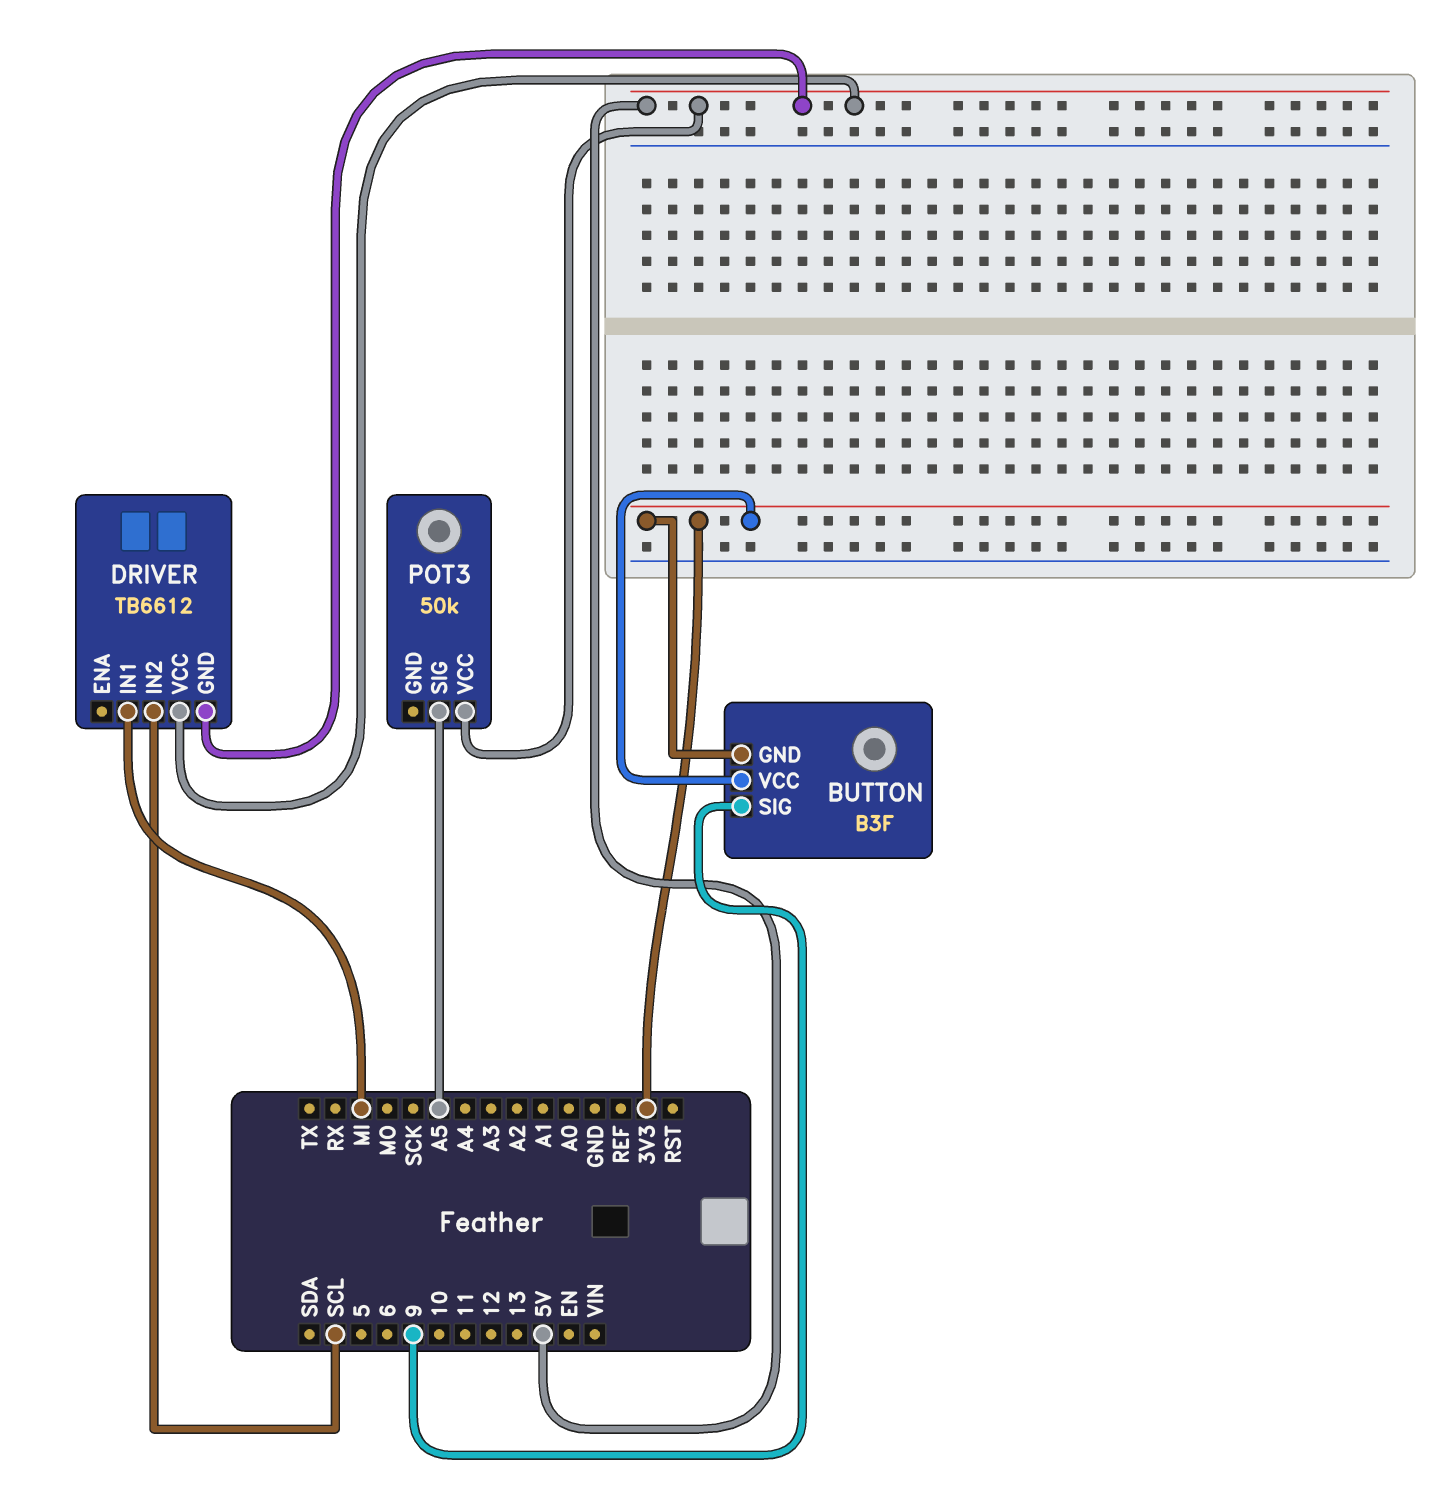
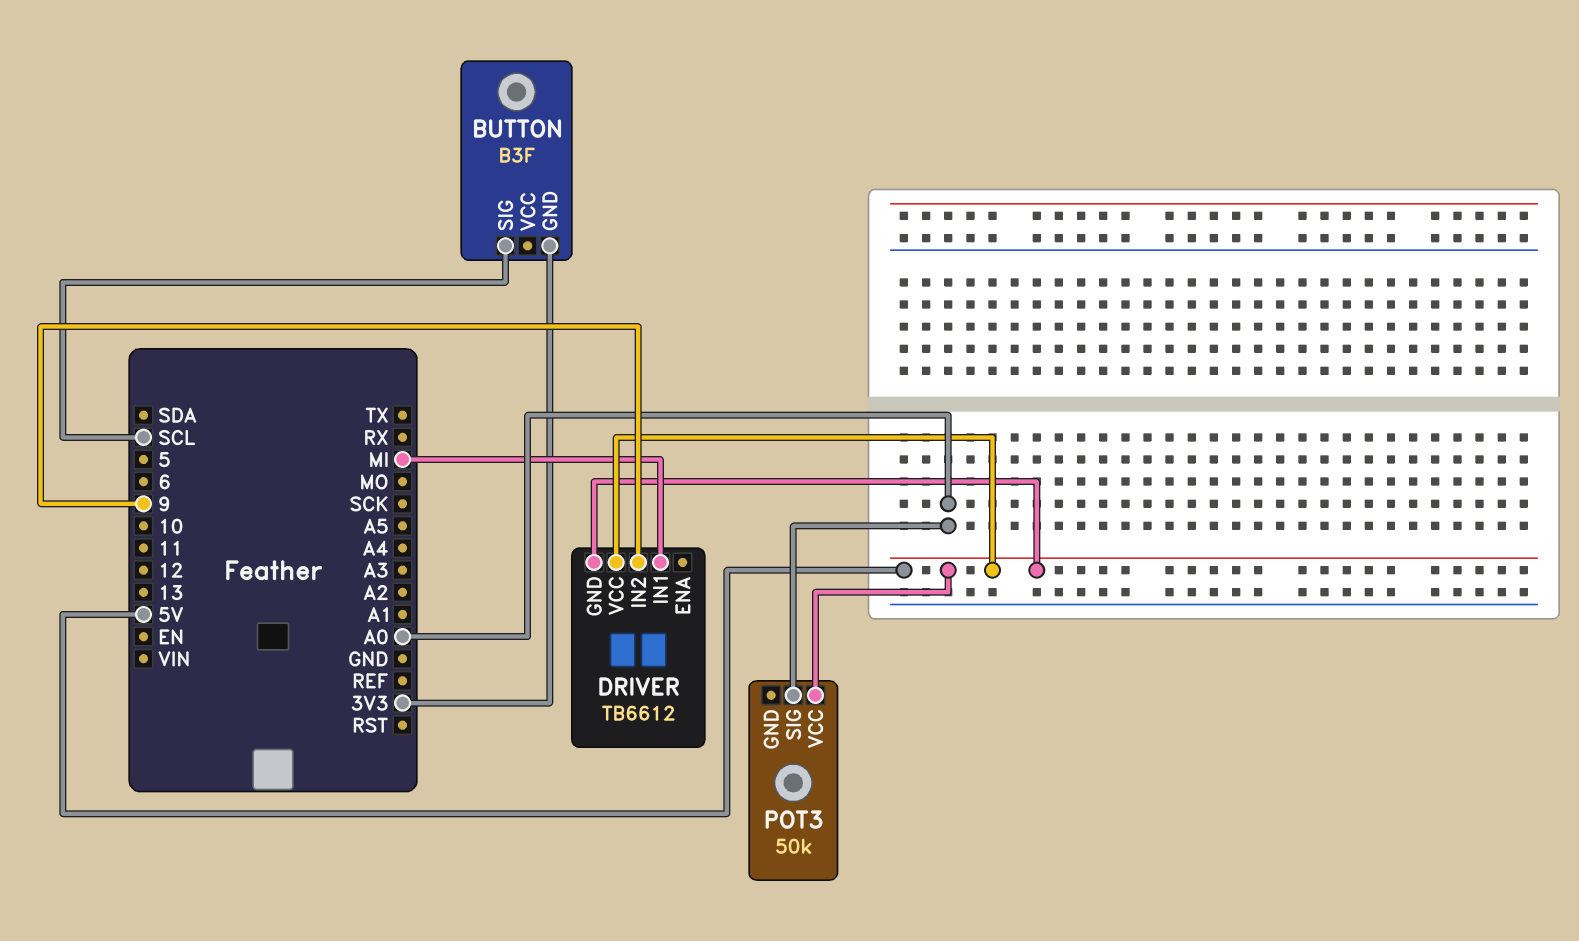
BUTTON pin SIG: 9 -> SCL
BUTTON pin VCC: 3V3 -> none
DRIVER pin IN2: SCL -> 9
POT3 pin SIG: A5 -> A0

